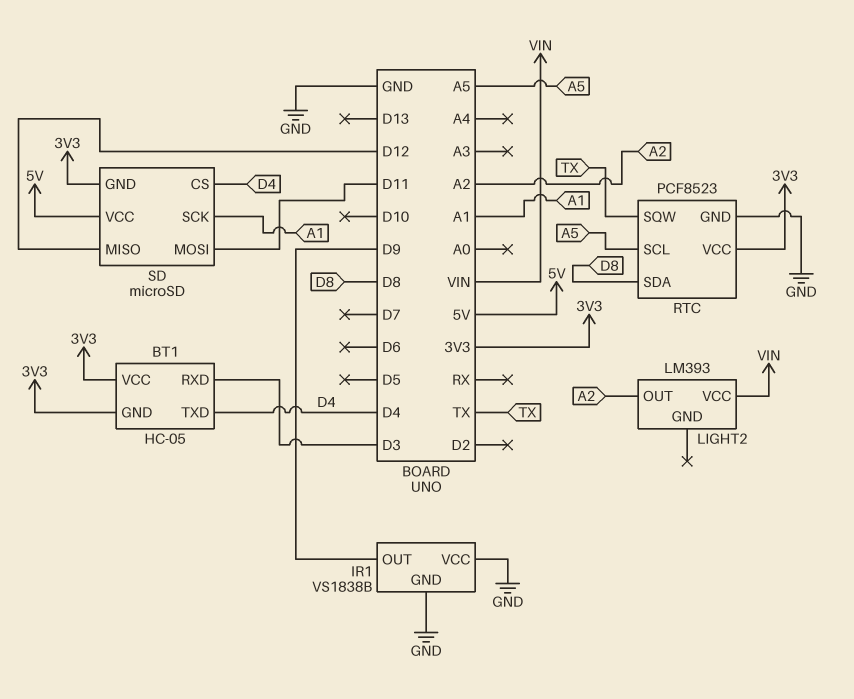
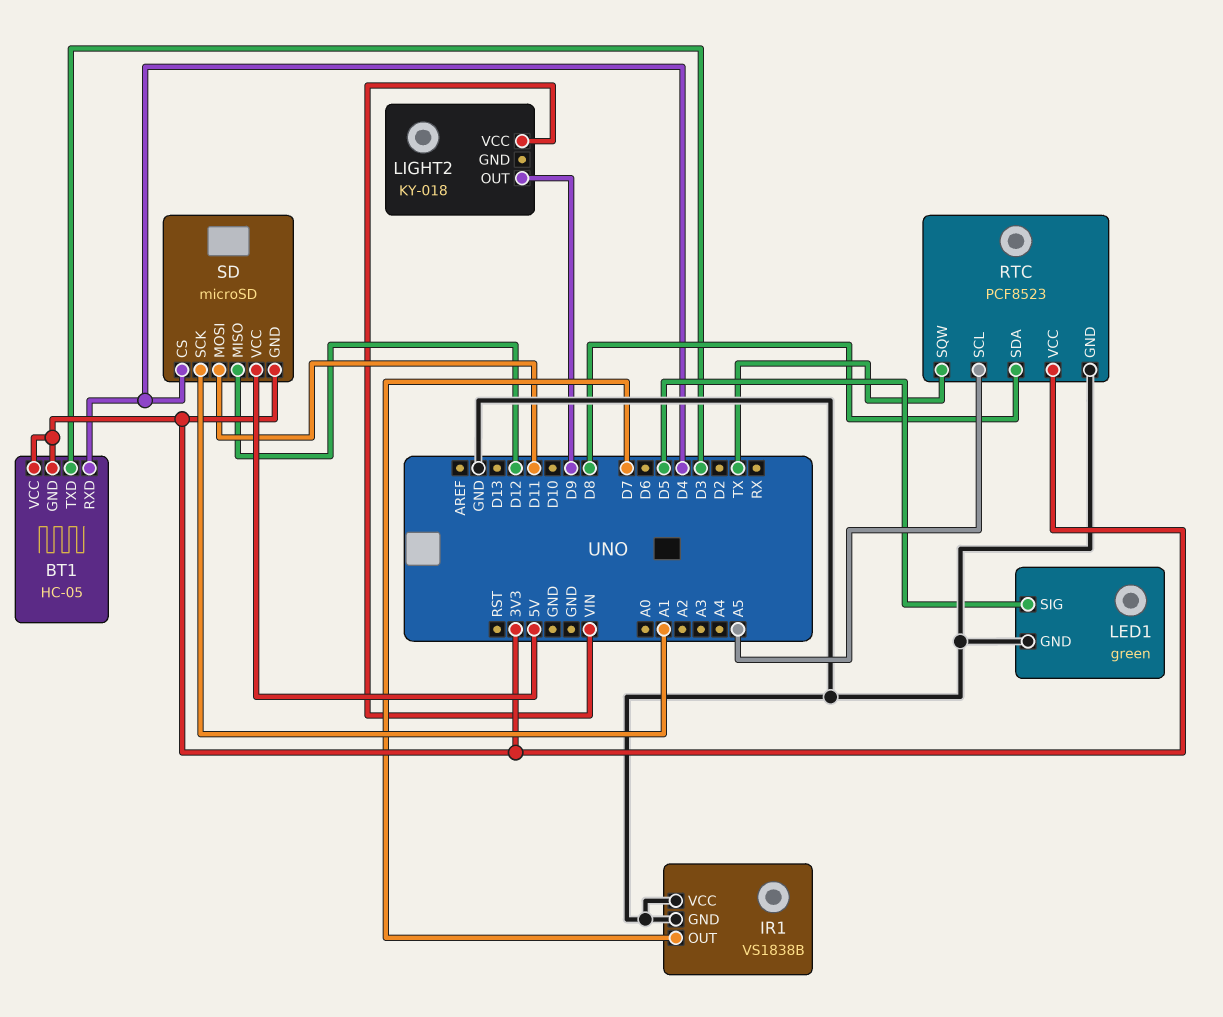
BT1 pin RXD: D3 -> D4
BT1 pin TXD: D4 -> D3
IR1 pin OUT: D9 -> D7
LED1: none -> green
LED1 pin GND: none -> GND
LED1 pin SIG: none -> D5
LIGHT2: LM393 -> KY-018
LIGHT2 pin OUT: A2 -> D9

